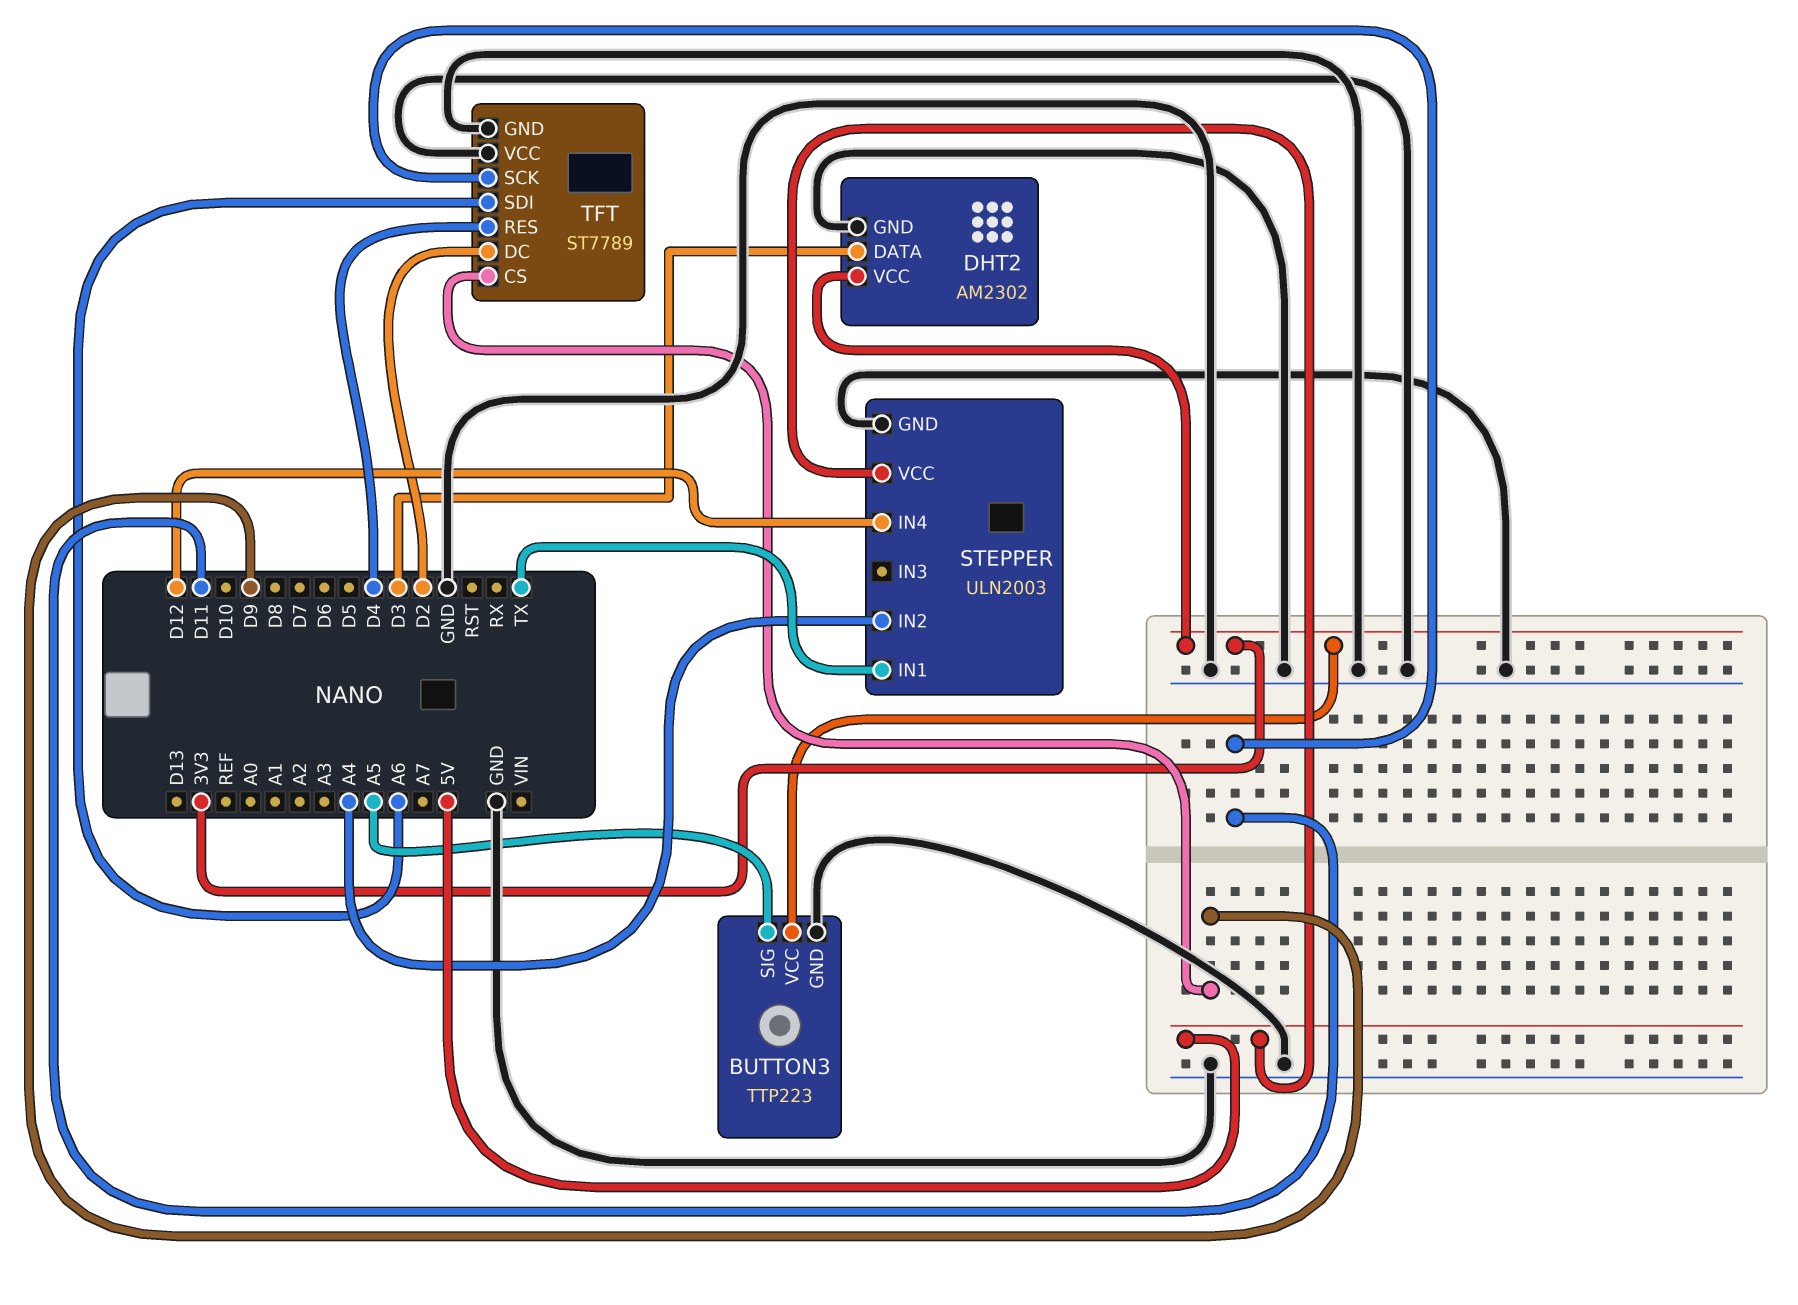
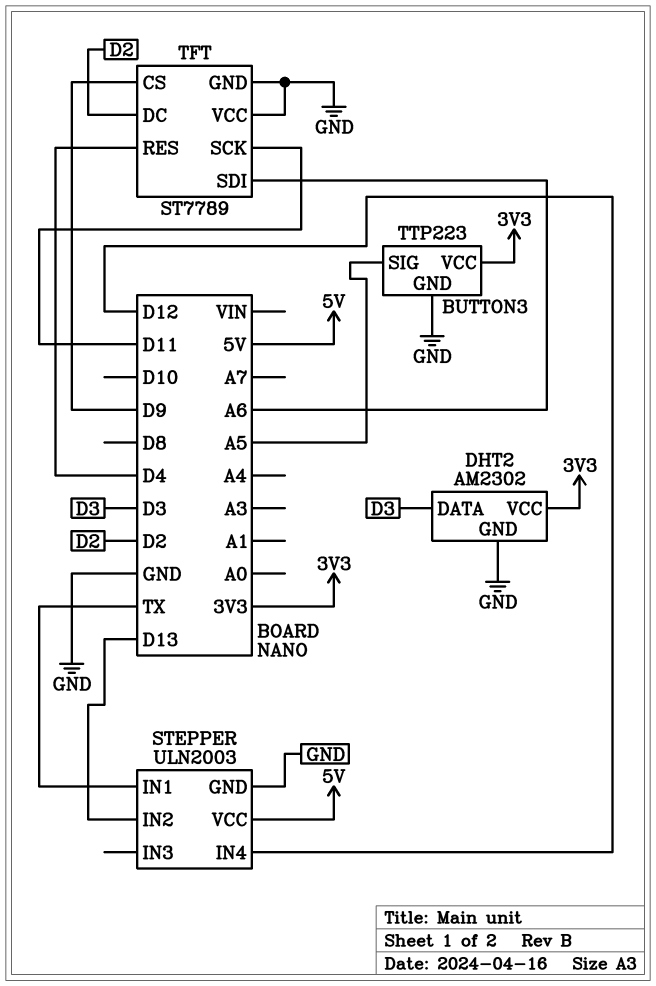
STEPPER pin IN2: A4 -> D13

